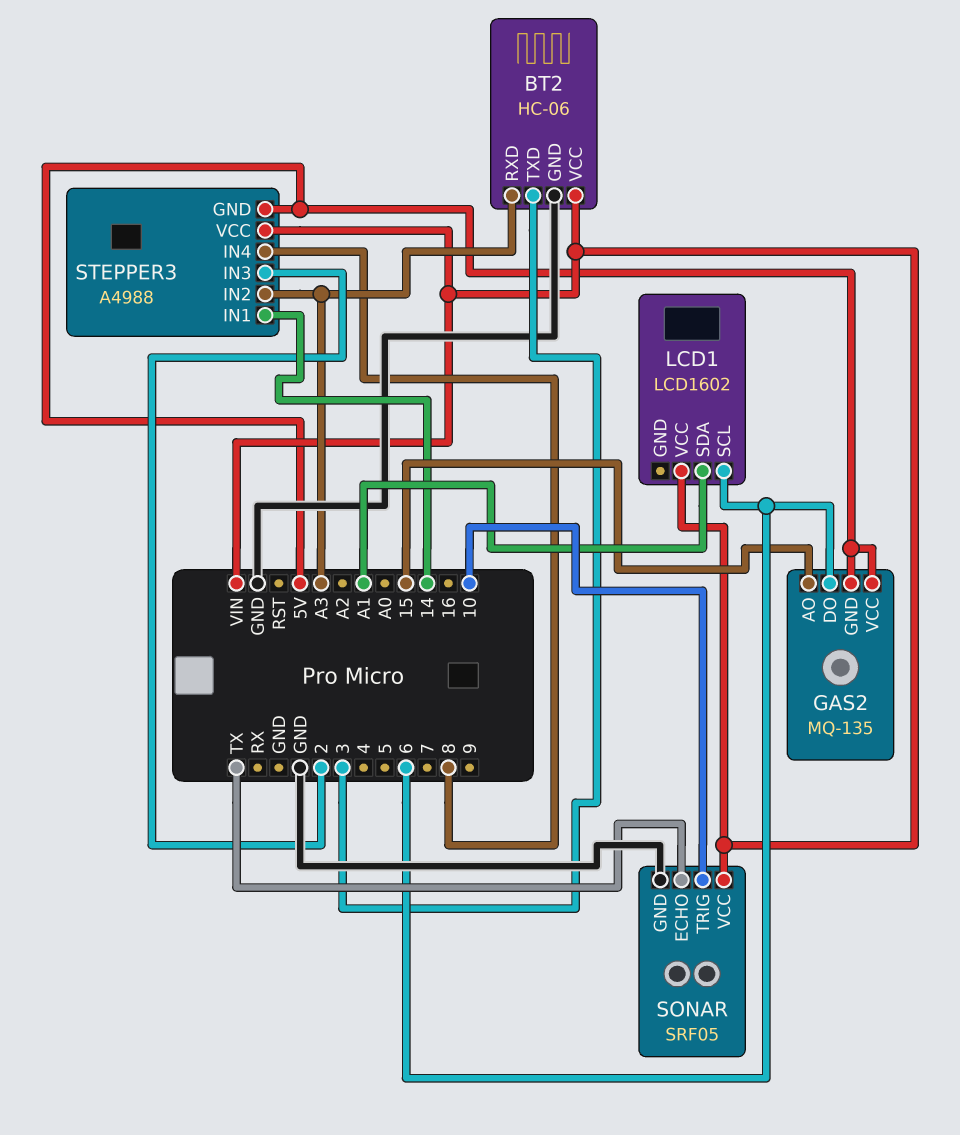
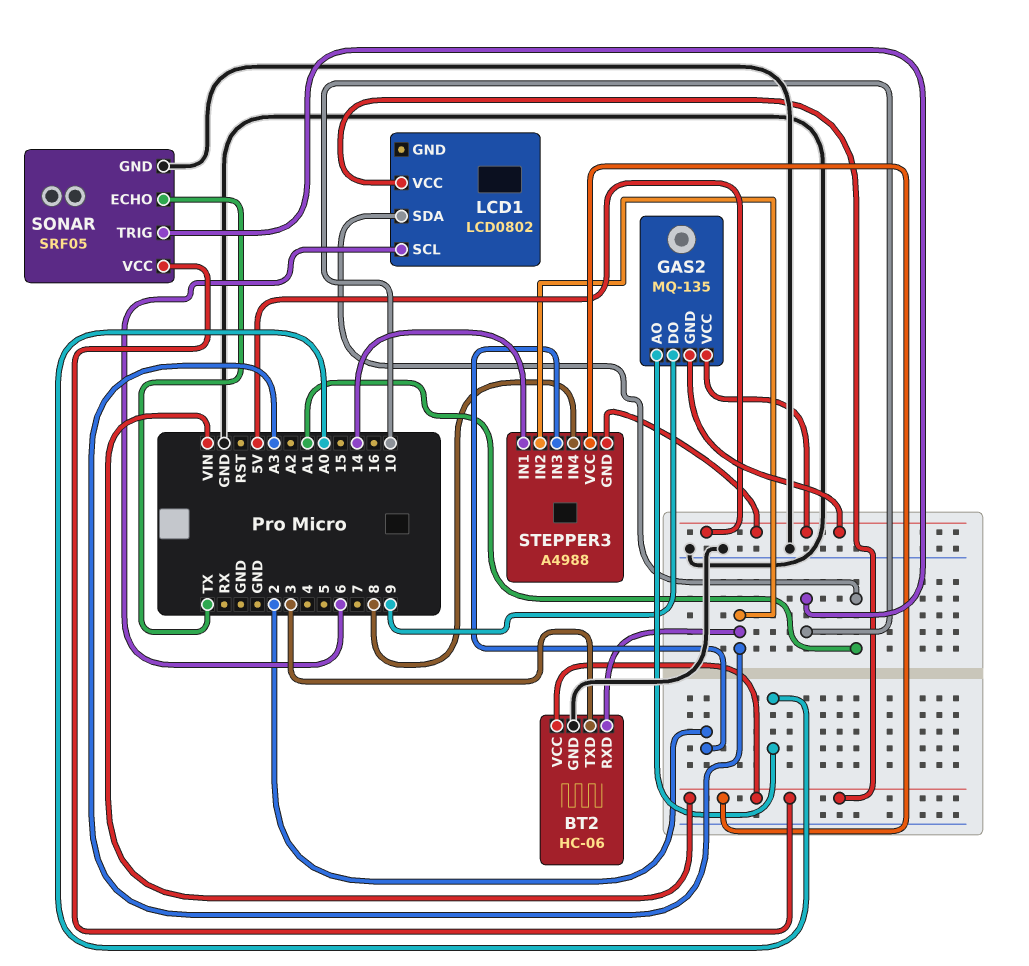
GAS2 pin AO: 15 -> A0
GAS2 pin DO: 6 -> 9
LCD1: LCD1602 -> LCD0802

